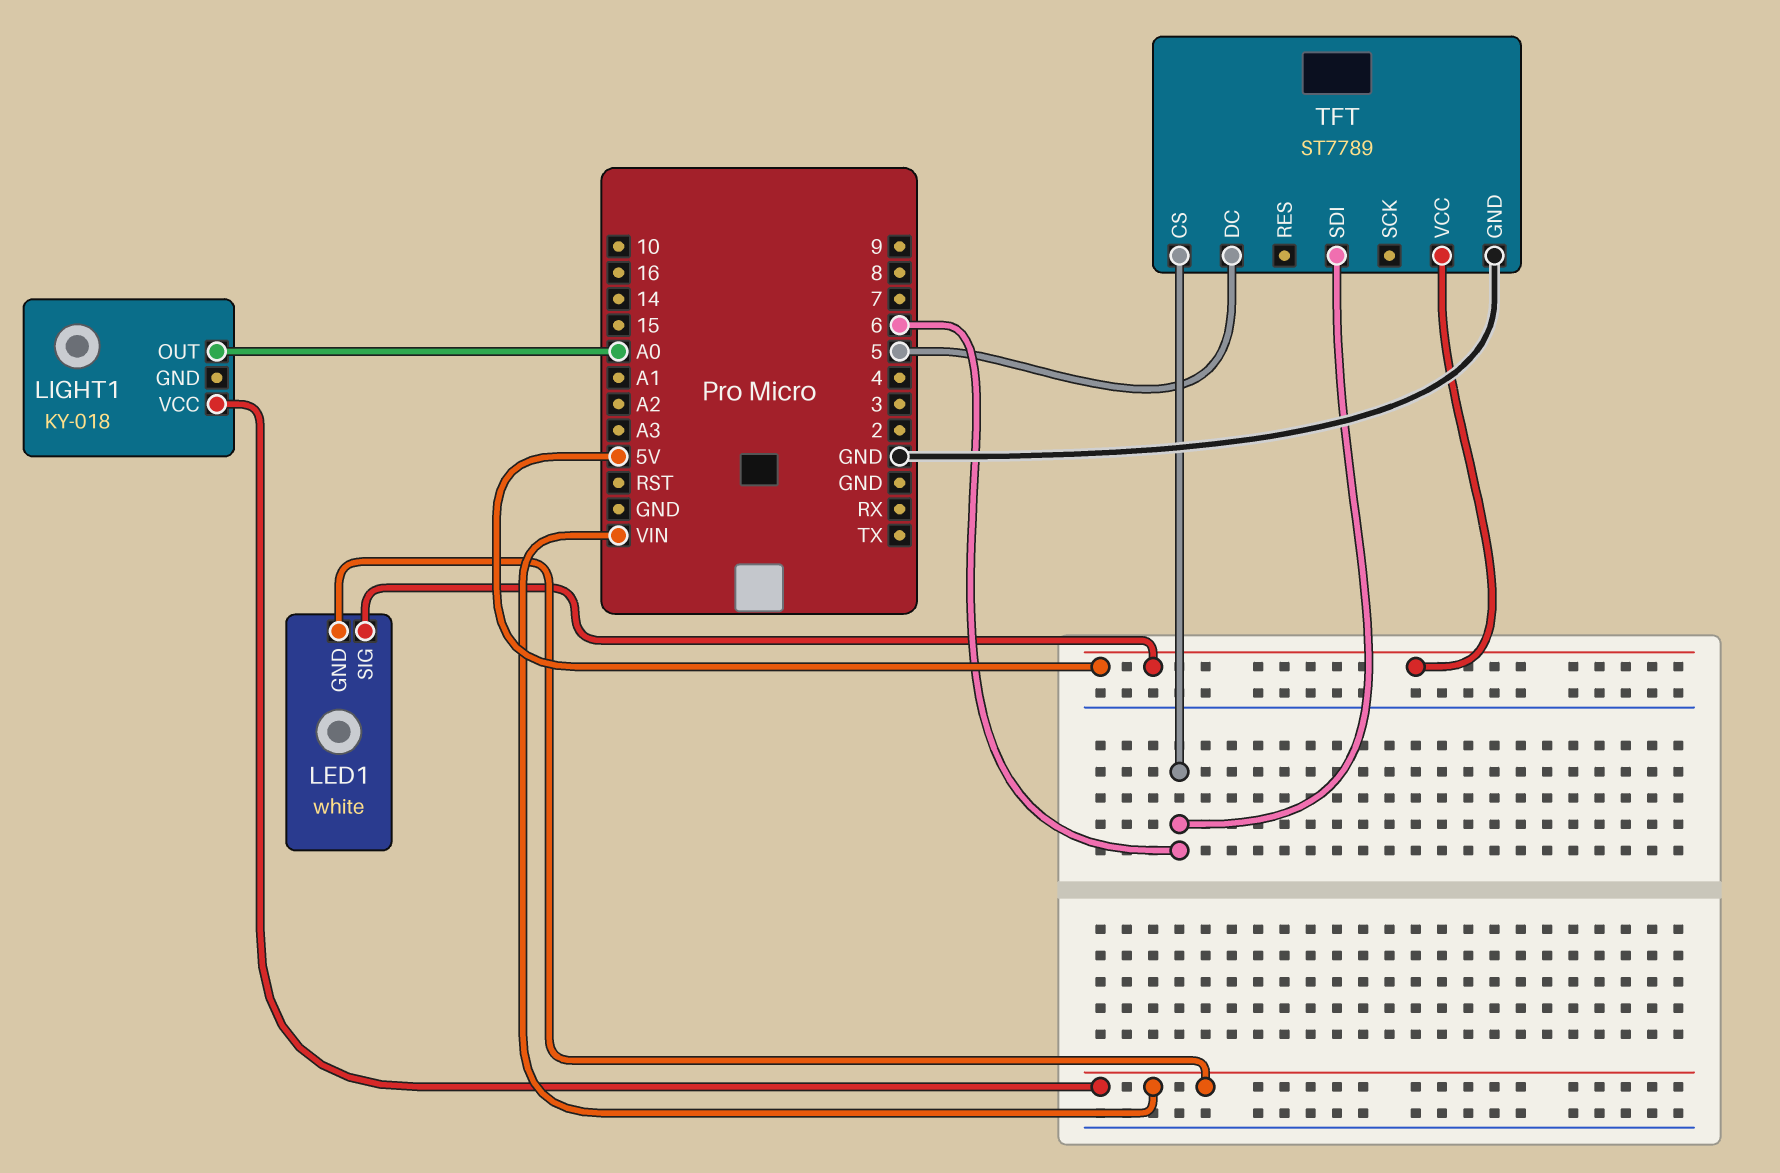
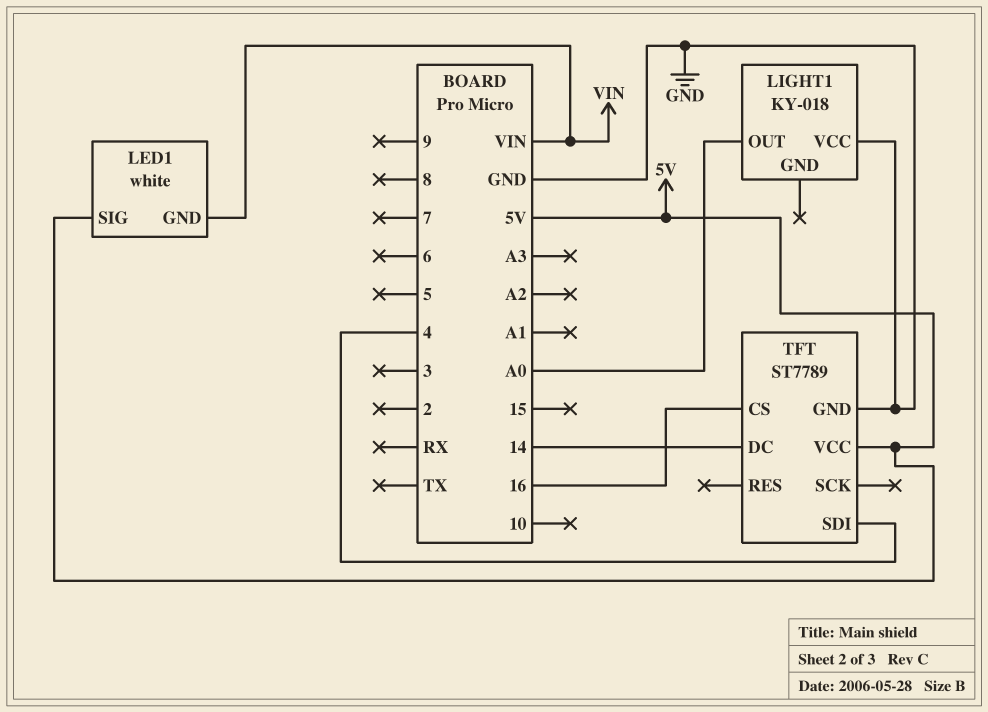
LIGHT1 pin VCC: VIN -> GND
TFT pin CS: 6 -> 16
TFT pin DC: 5 -> 14
TFT pin SDI: 6 -> 4

